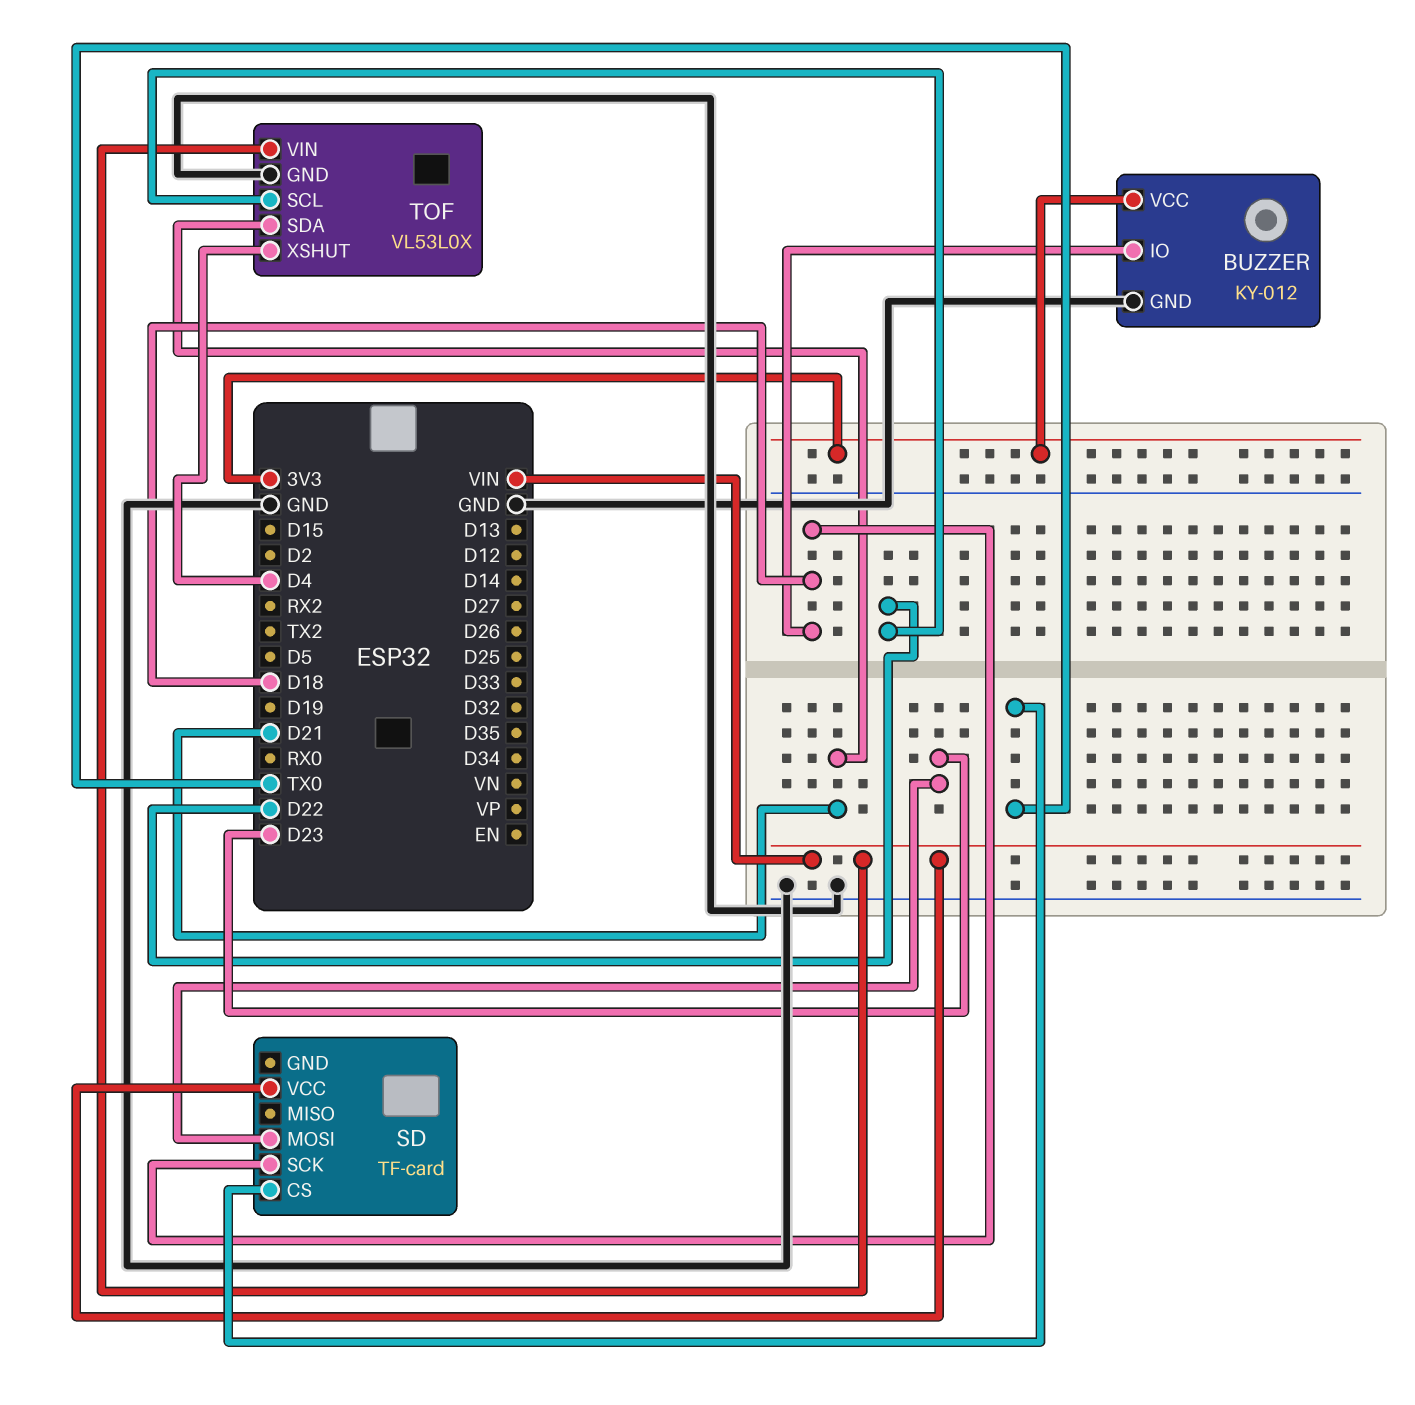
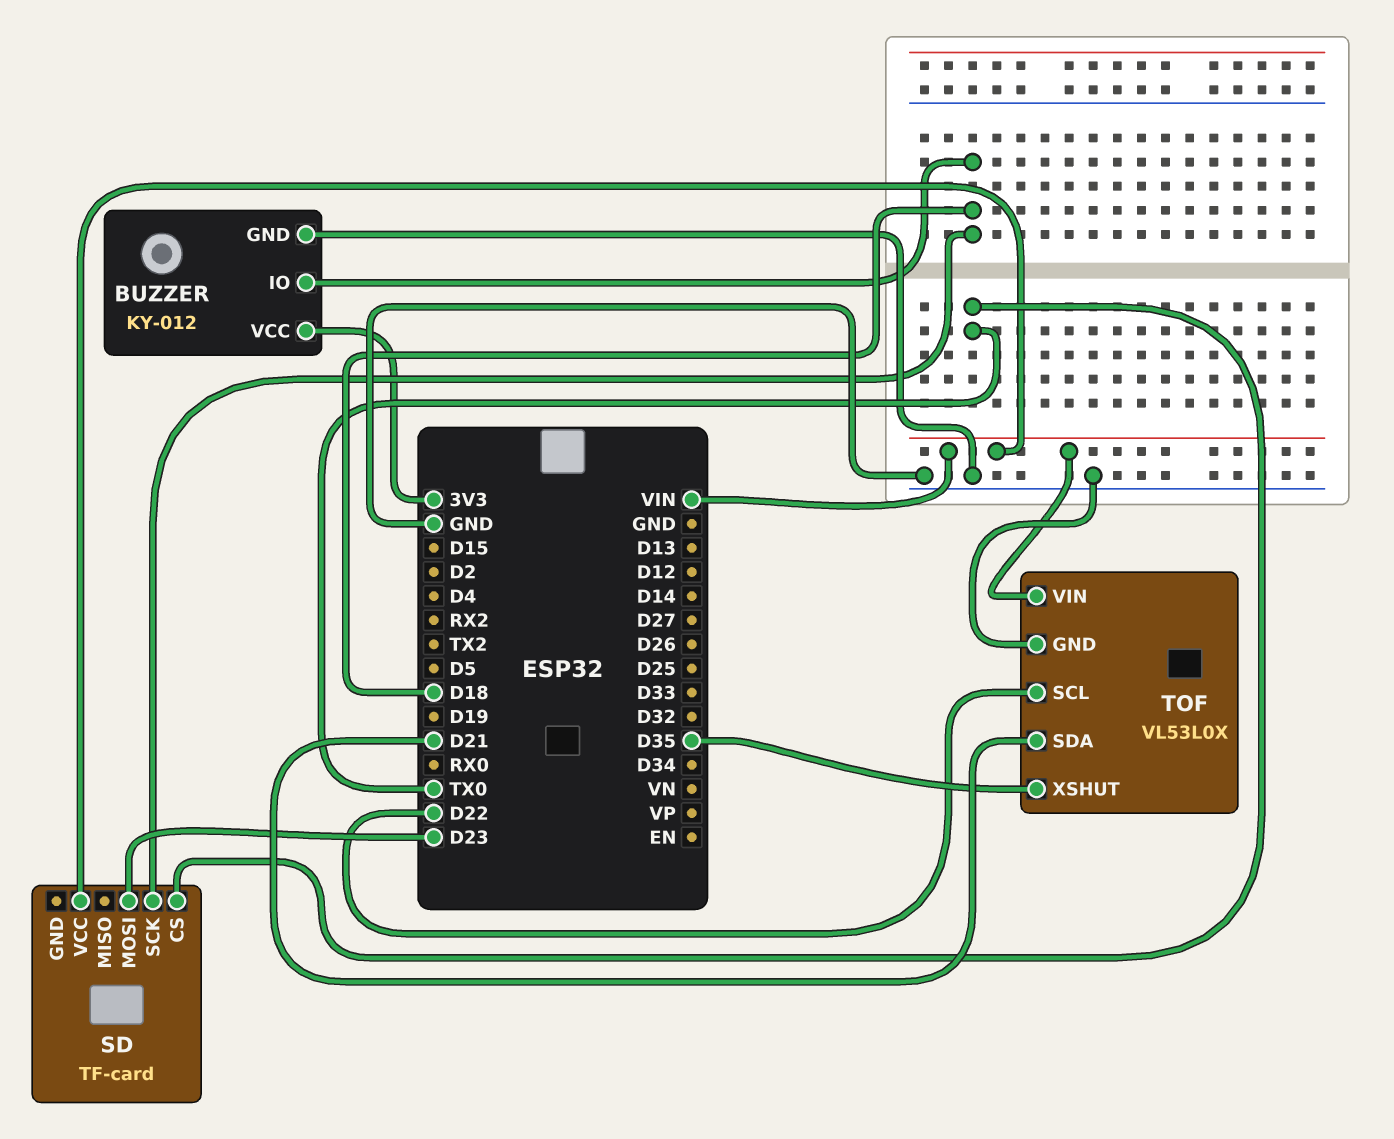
TOF pin XSHUT: D4 -> D35

